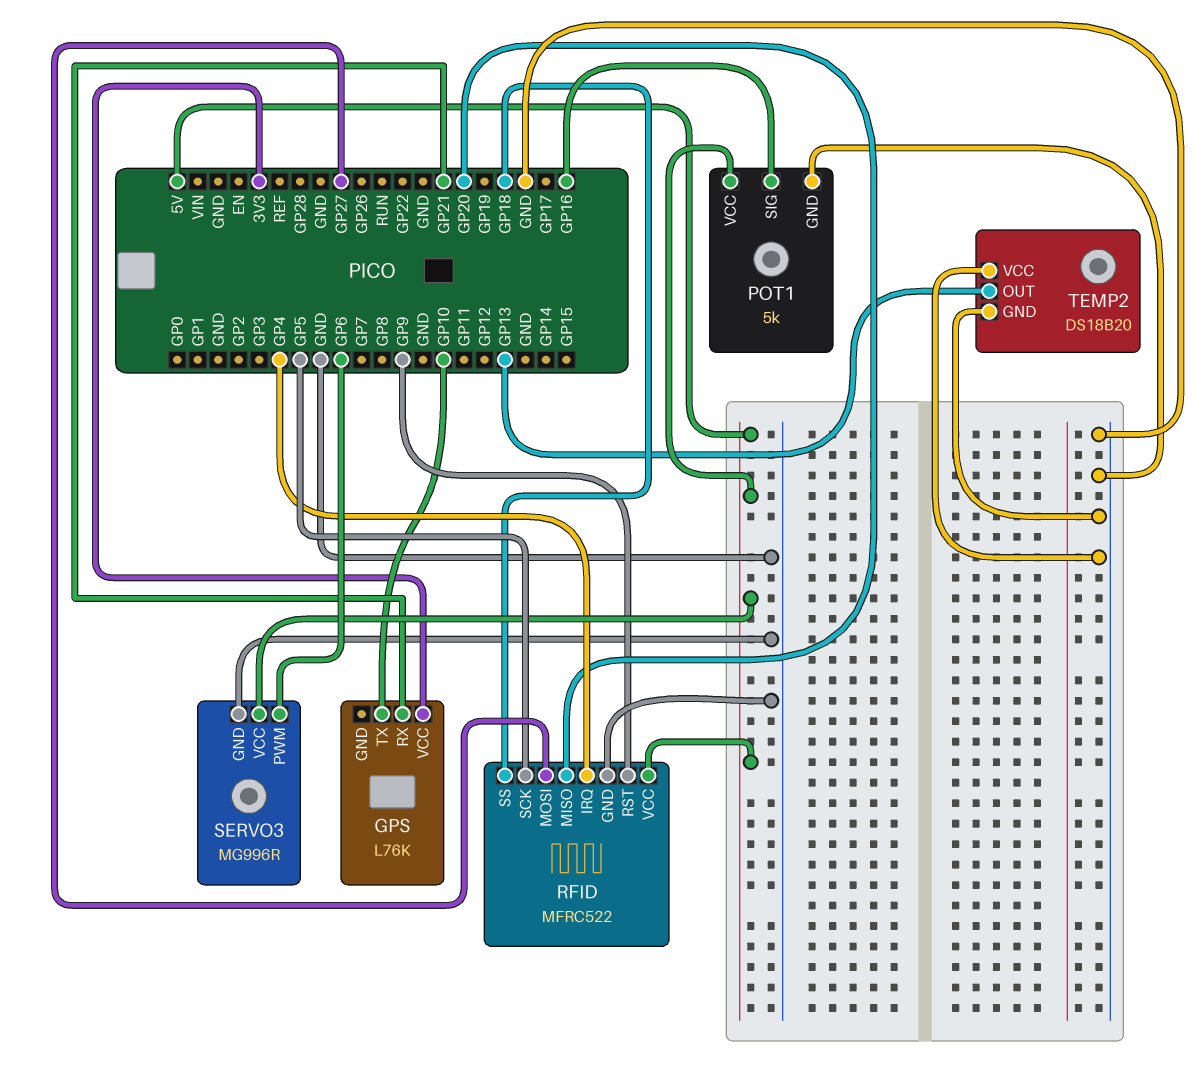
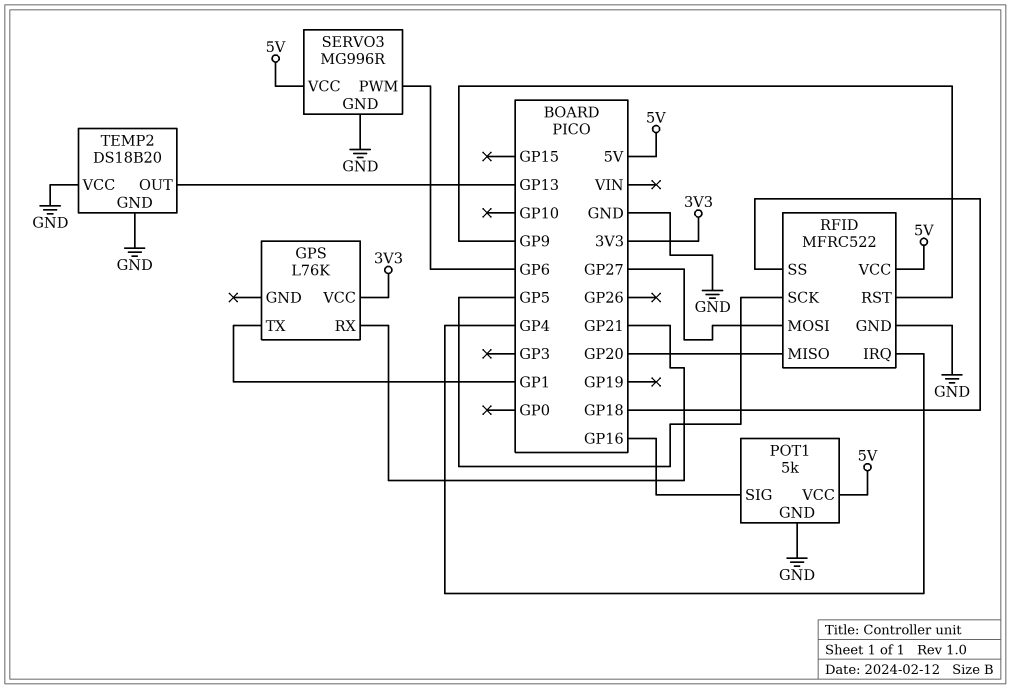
GPS pin TX: GP10 -> GP1

